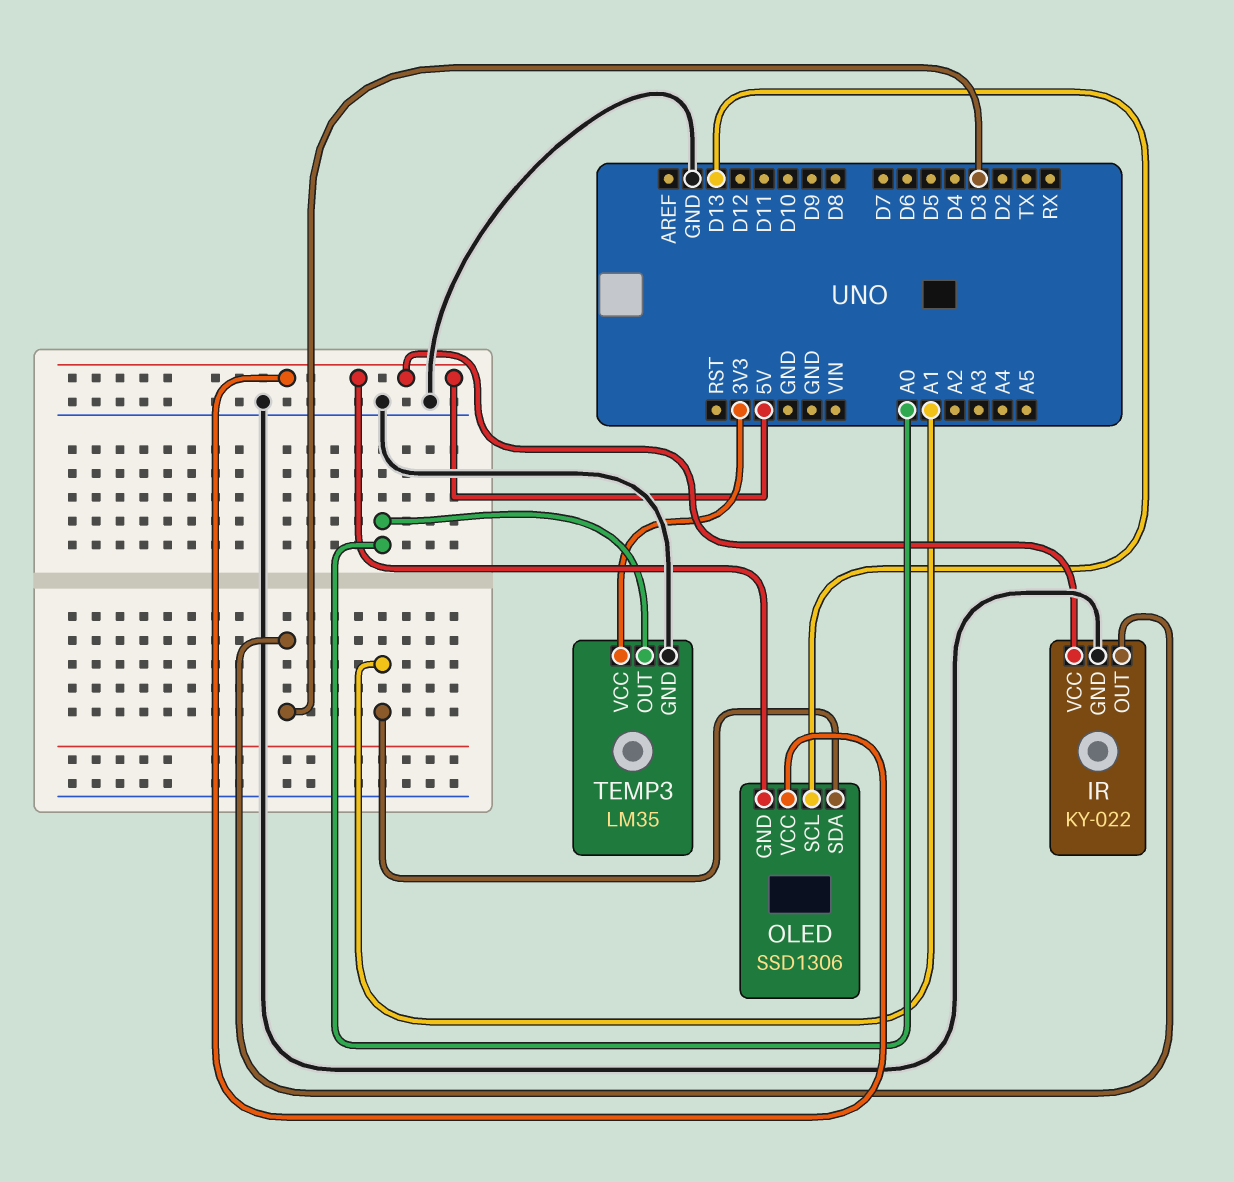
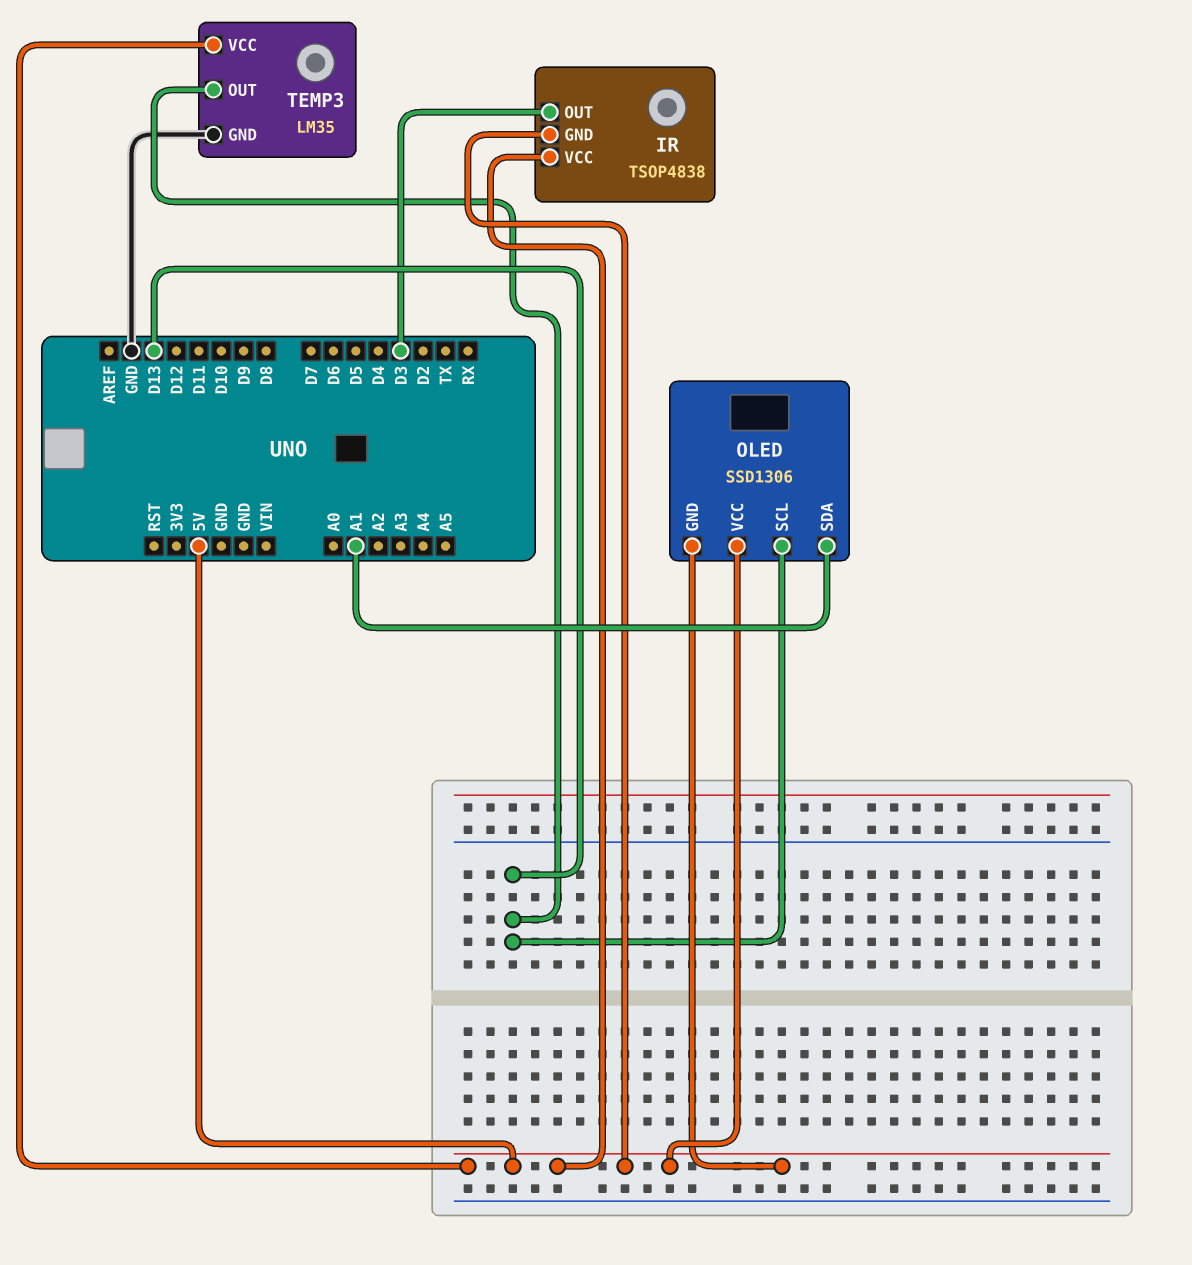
IR: KY-022 -> TSOP4838
IR pin GND: GND -> 5V
TEMP3 pin OUT: A0 -> D13
TEMP3 pin VCC: 3V3 -> 5V

